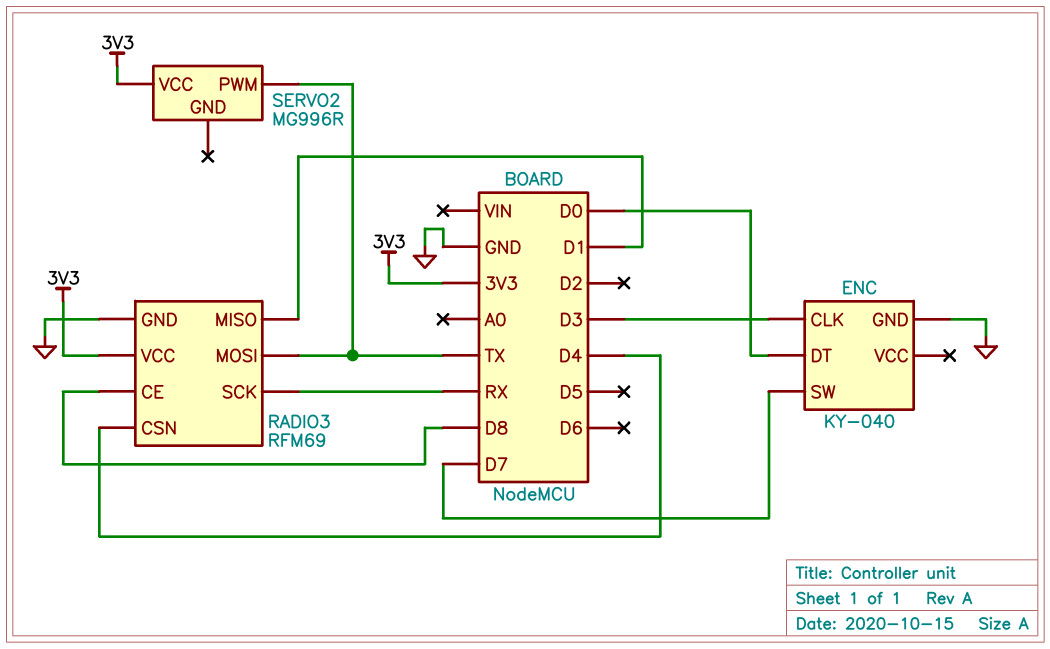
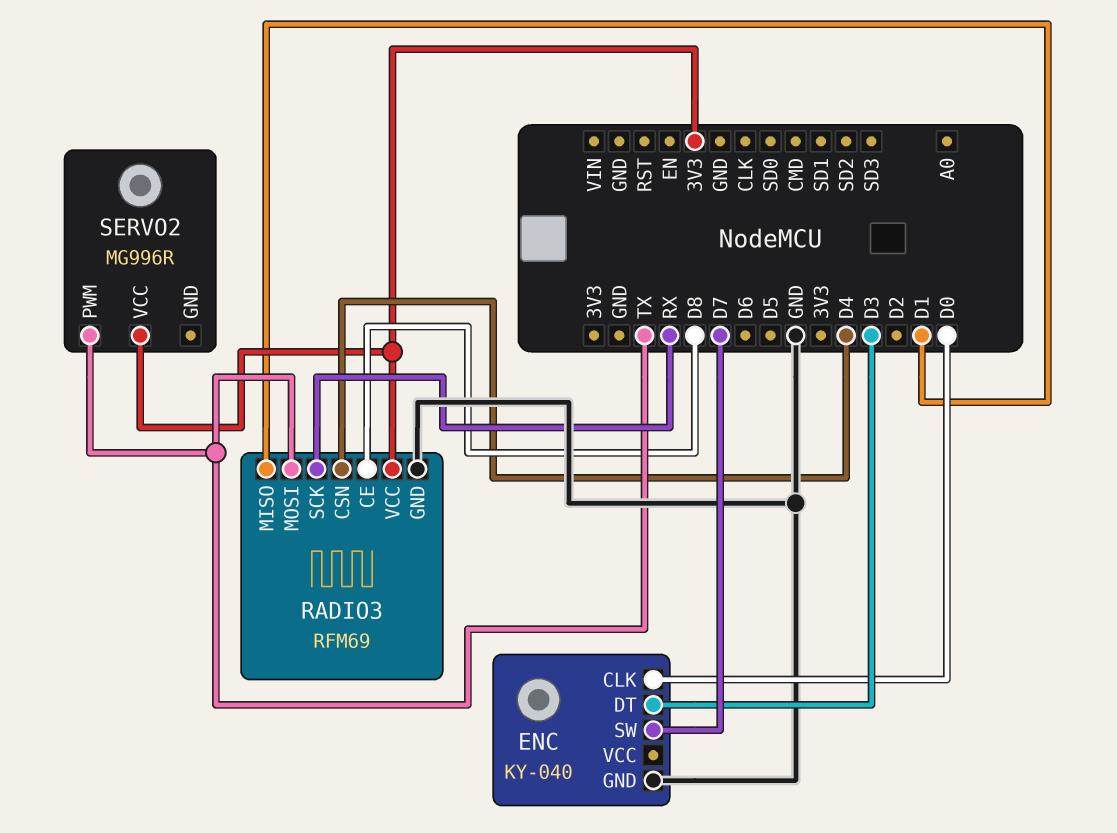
ENC pin CLK: D3 -> D0
ENC pin DT: D0 -> D3

